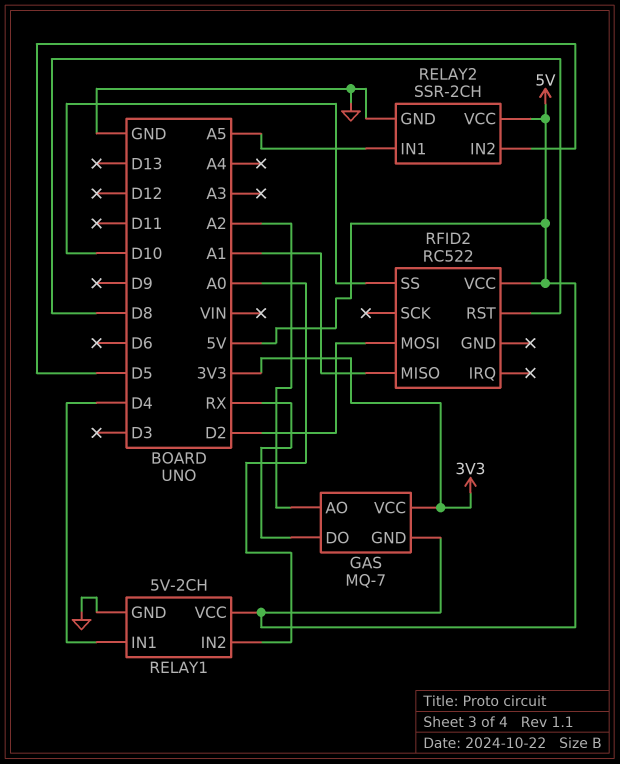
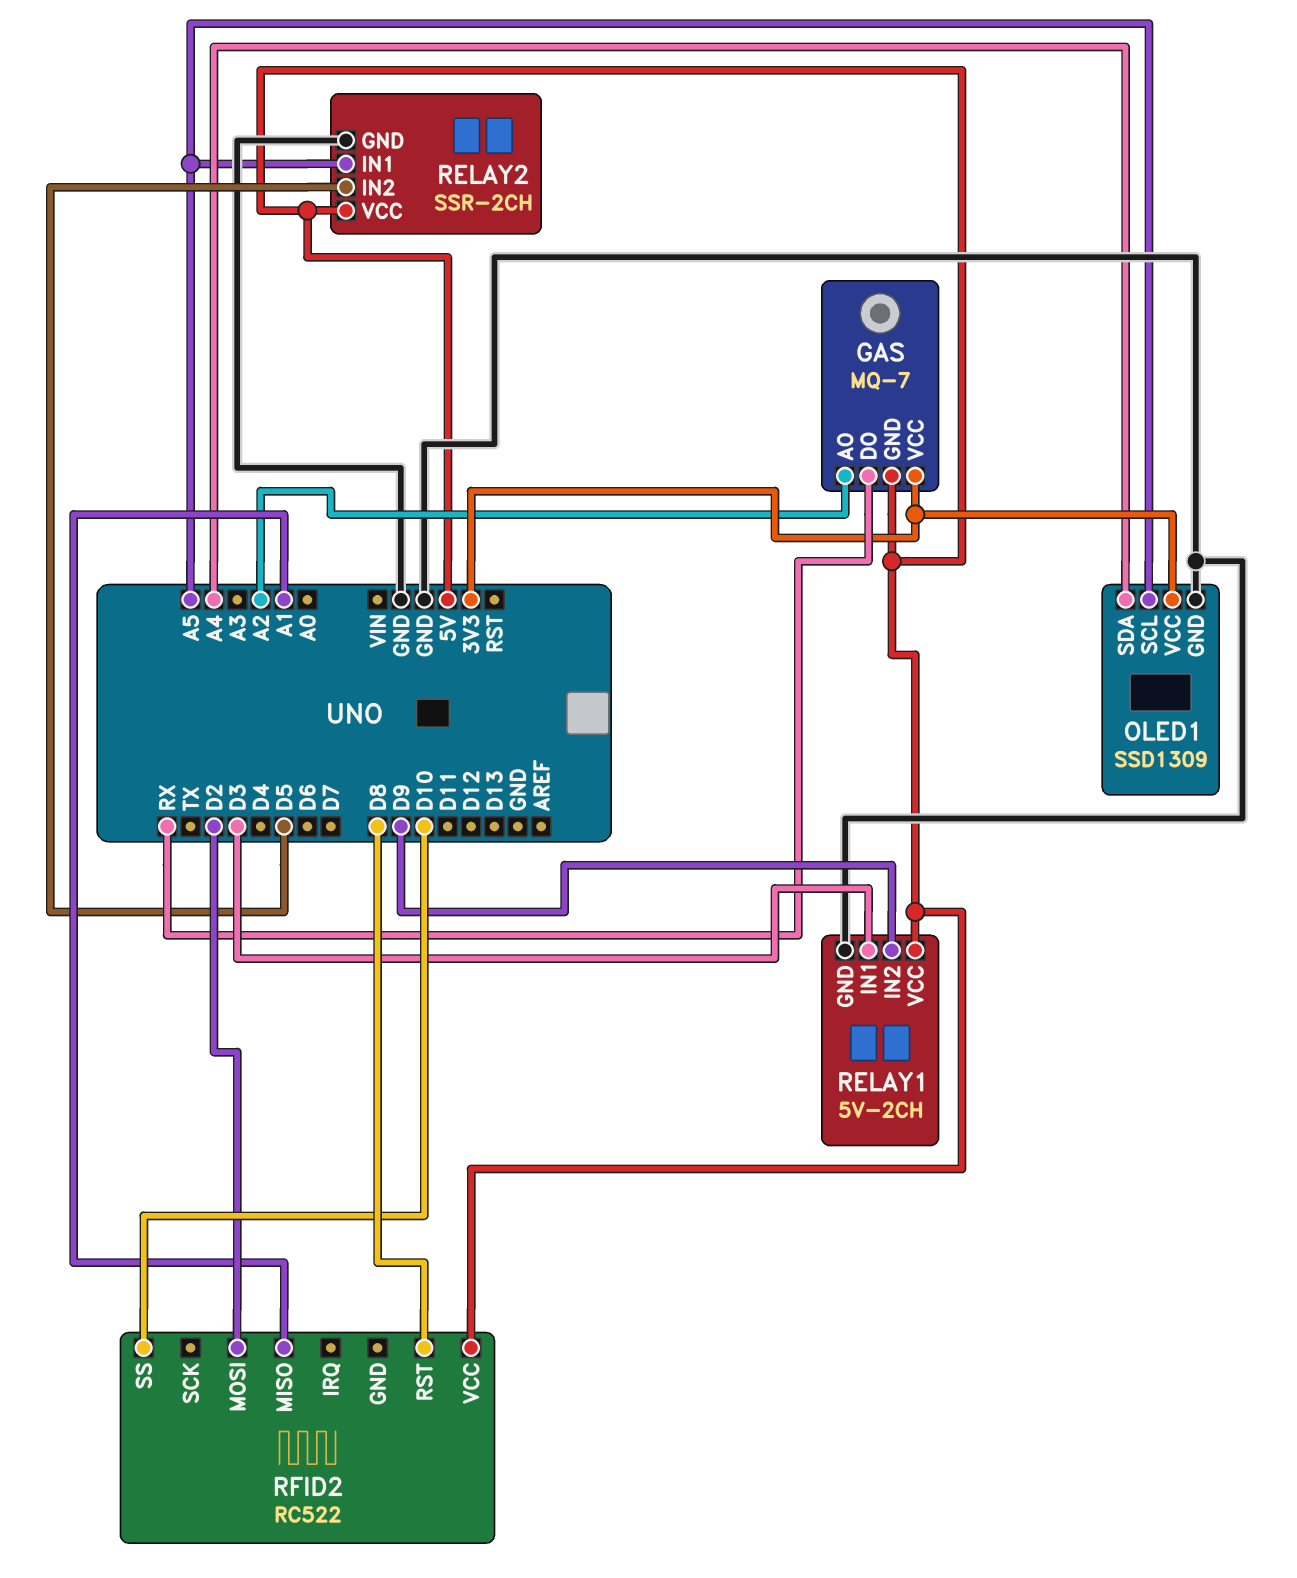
OLED1: none -> SSD1309
OLED1 pin GND: none -> GND
OLED1 pin SCL: none -> A5
OLED1 pin SDA: none -> A4
OLED1 pin VCC: none -> 3V3
RELAY1 pin IN1: D4 -> D3
RELAY1 pin IN2: A0 -> D9

